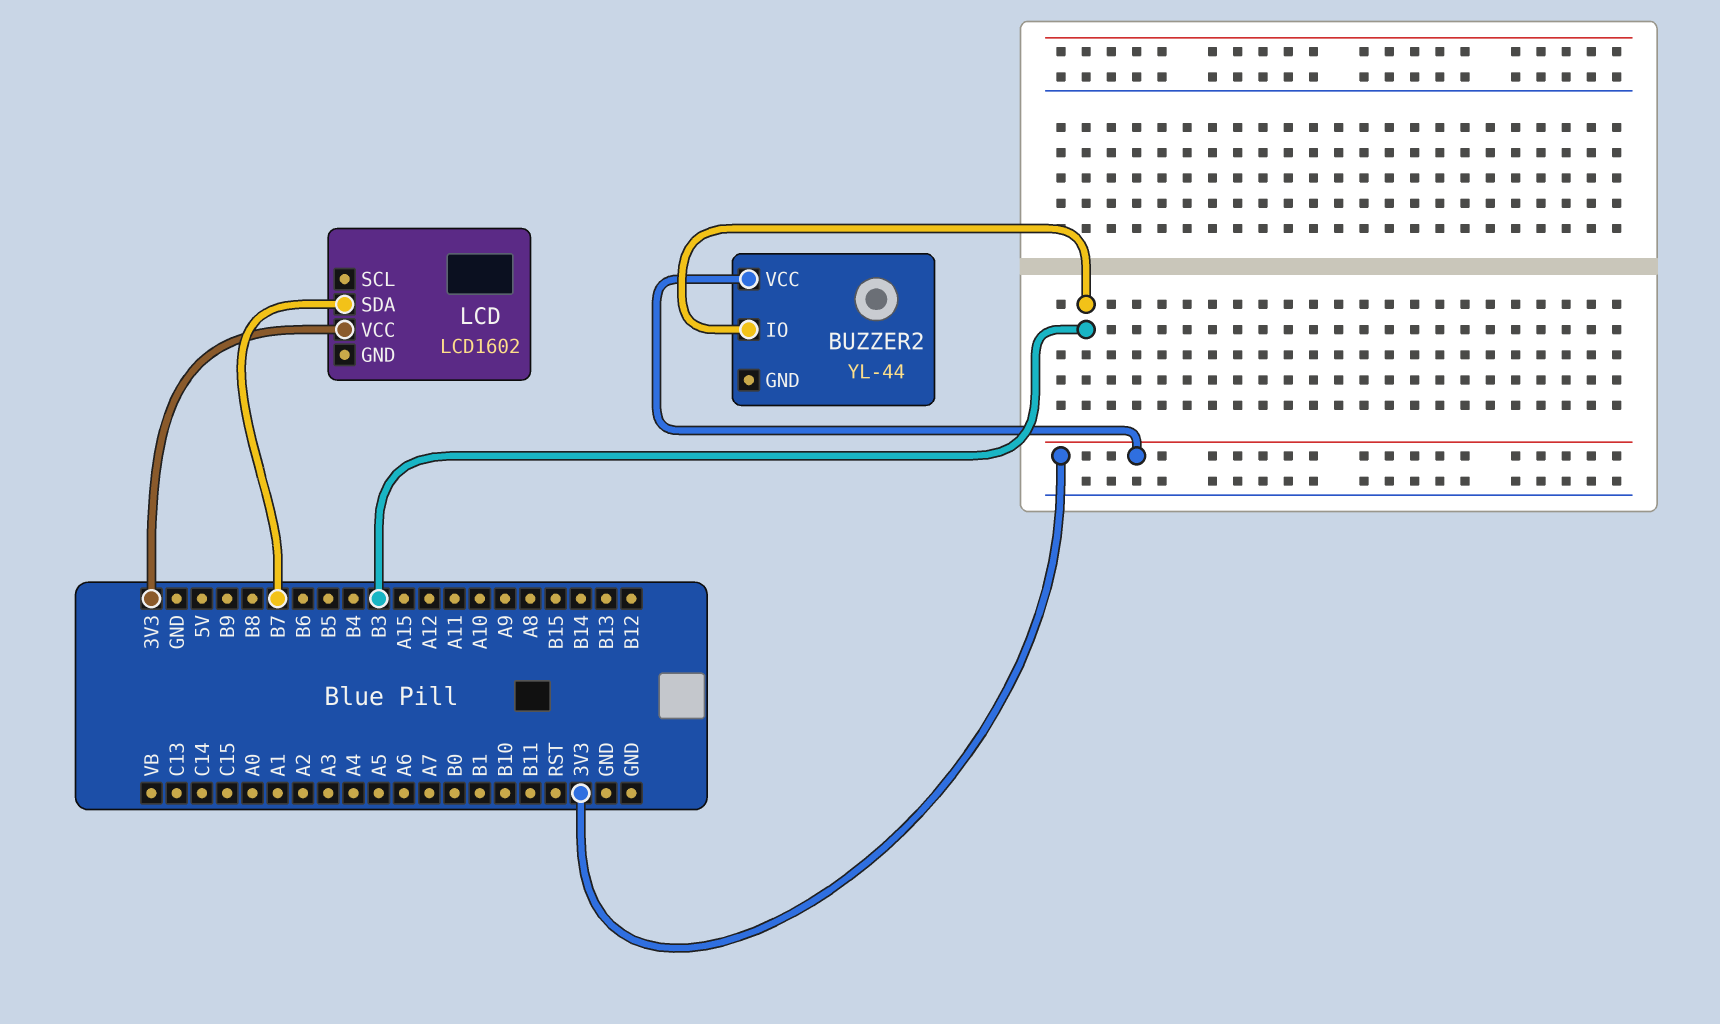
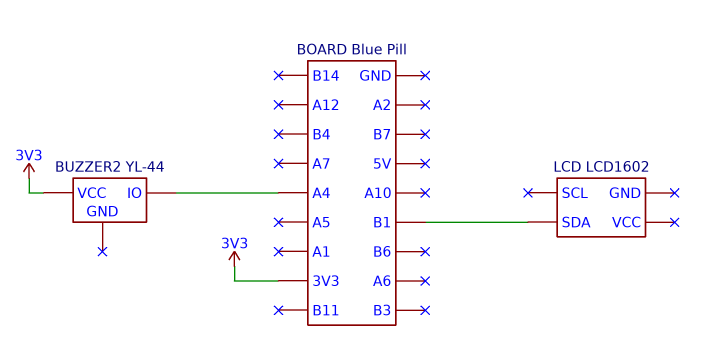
BUZZER2 pin IO: B3 -> A4
LCD pin SDA: B7 -> B1
LCD pin VCC: 3V3 -> none

